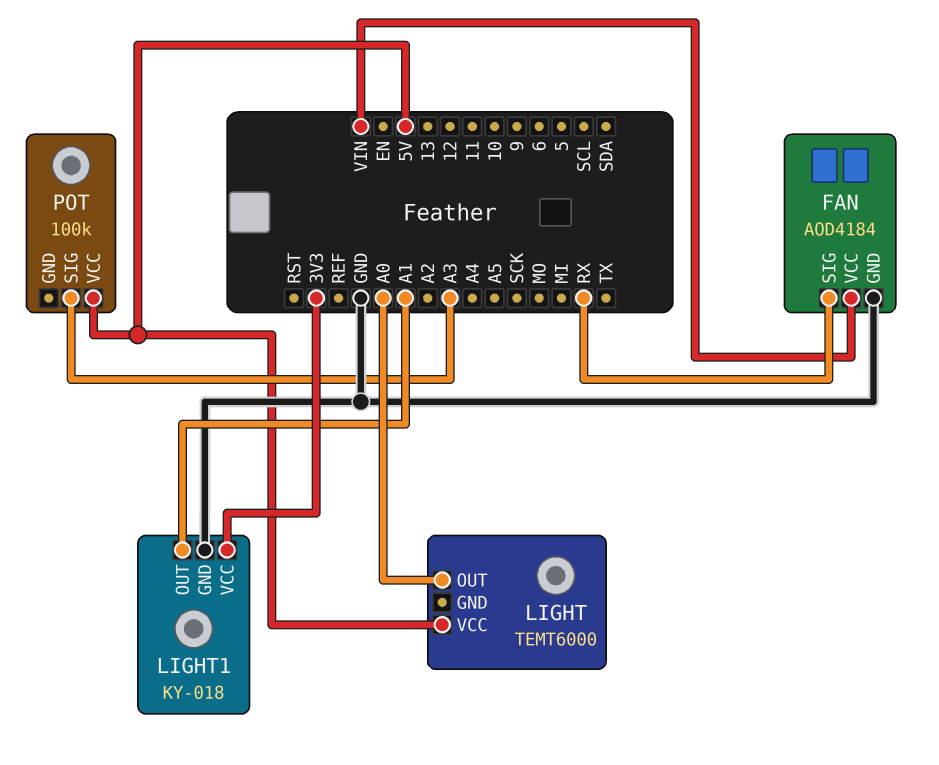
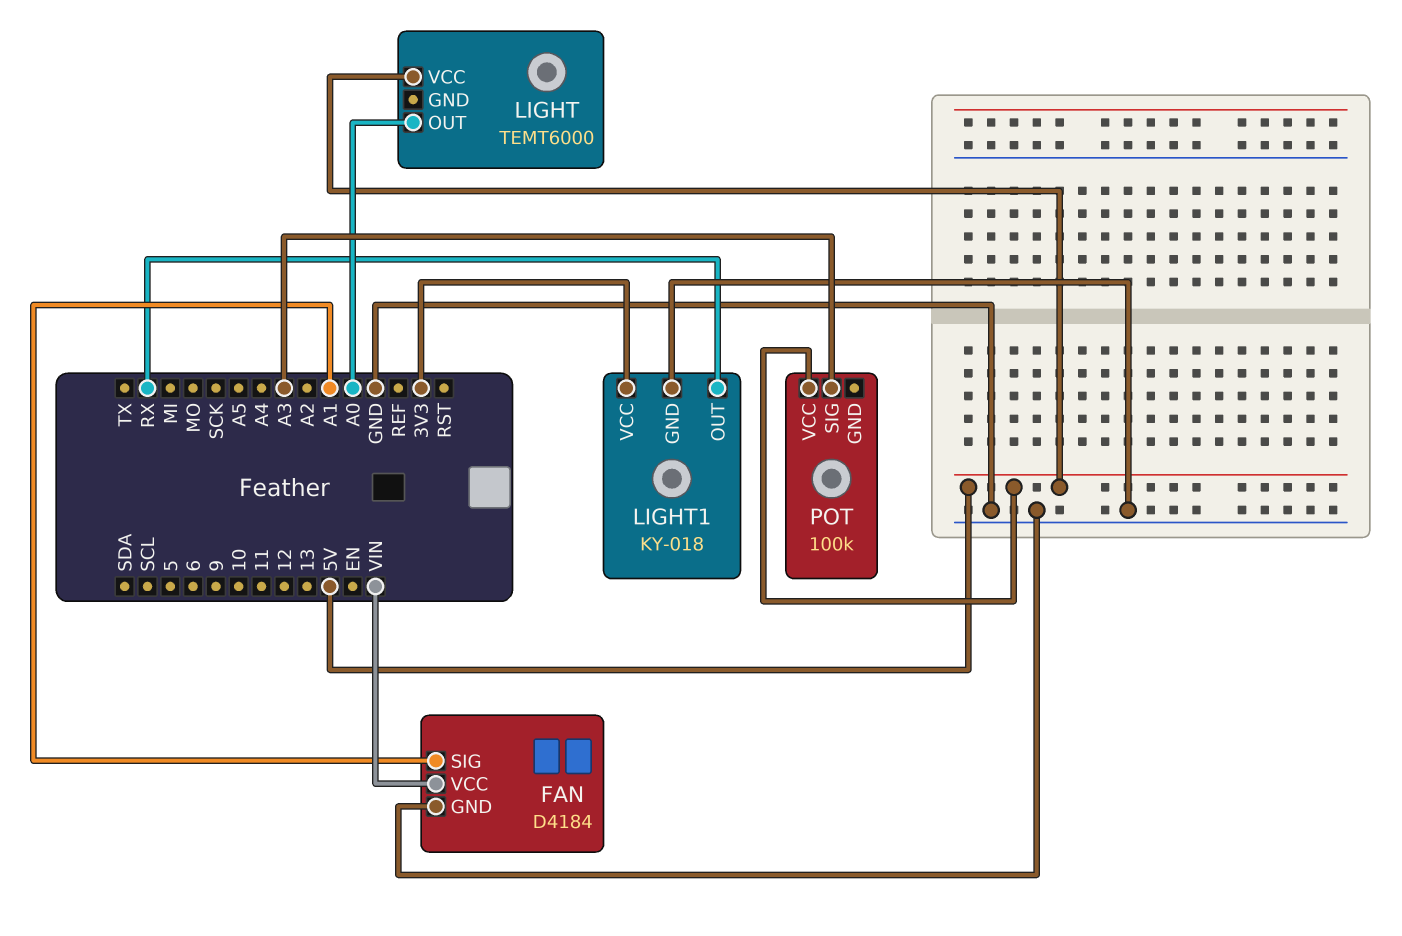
FAN: AOD4184 -> D4184
FAN pin SIG: RX -> A1
LIGHT1 pin OUT: A1 -> RX

